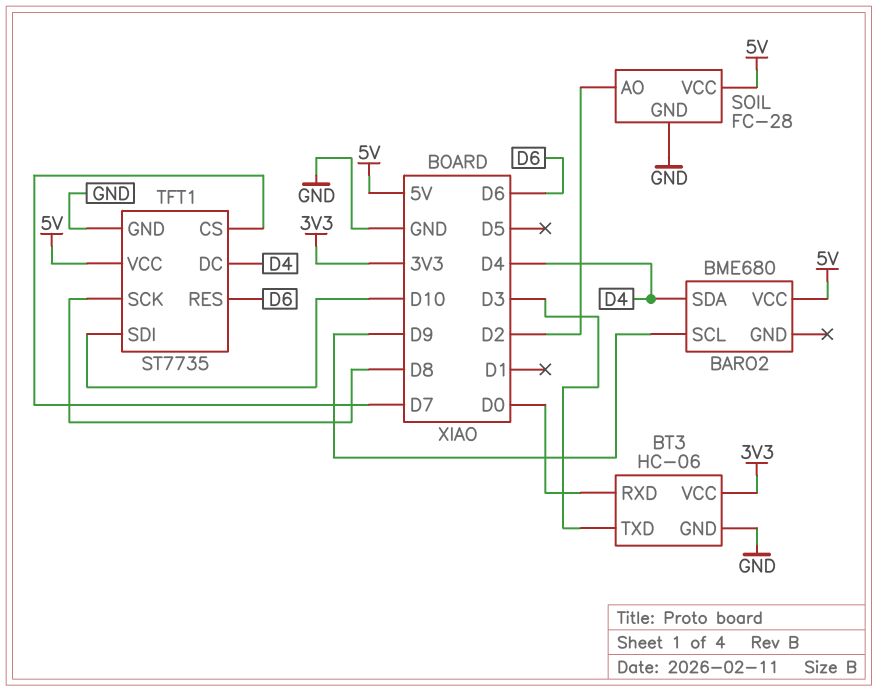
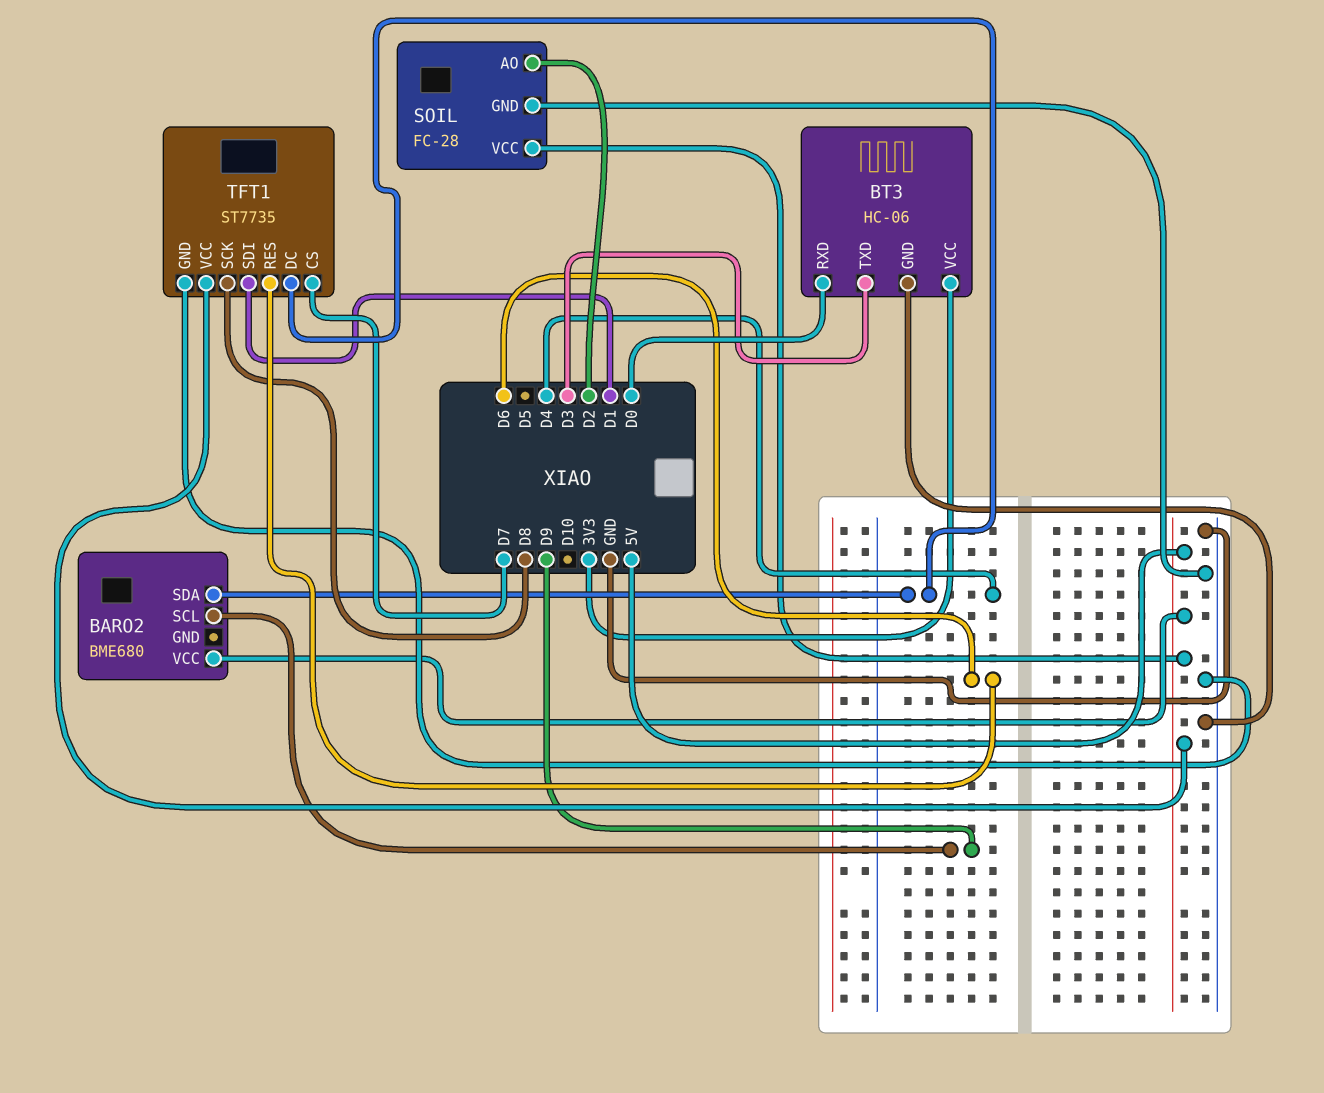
TFT1 pin SDI: D10 -> D1

